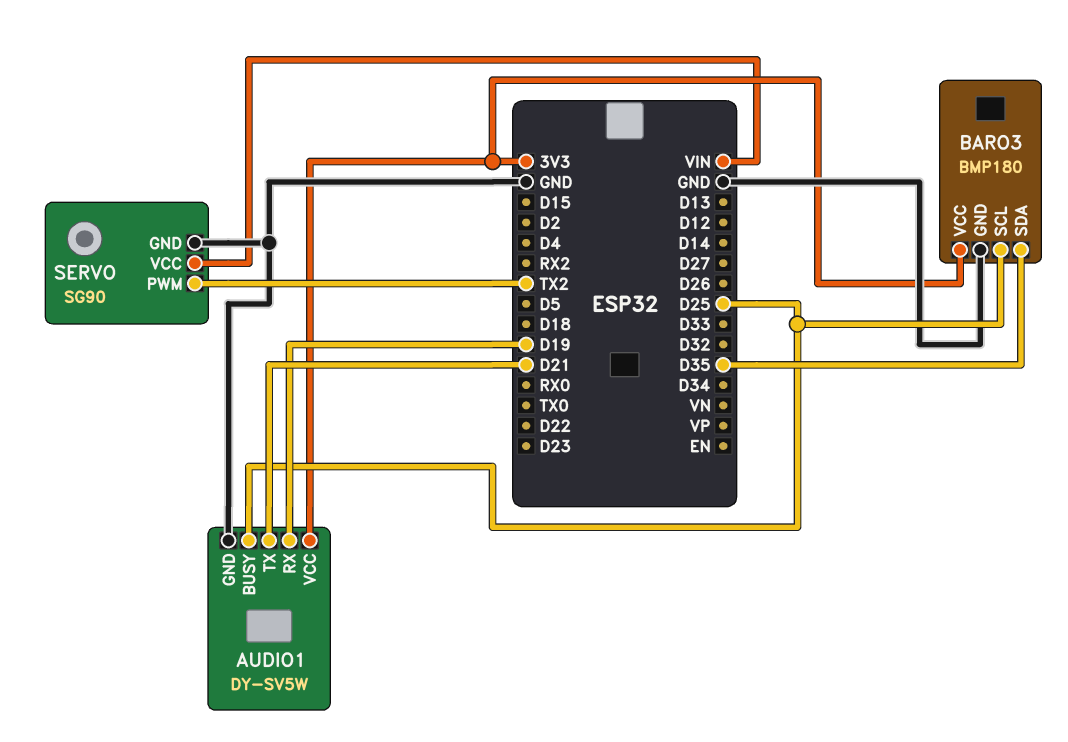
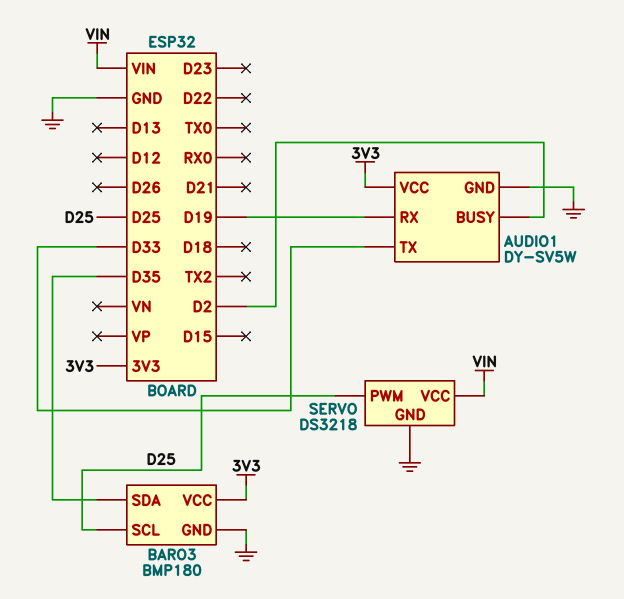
AUDIO1 pin BUSY: D25 -> D2
AUDIO1 pin TX: D21 -> D33
SERVO: SG90 -> DS3218
SERVO pin PWM: TX2 -> D25

